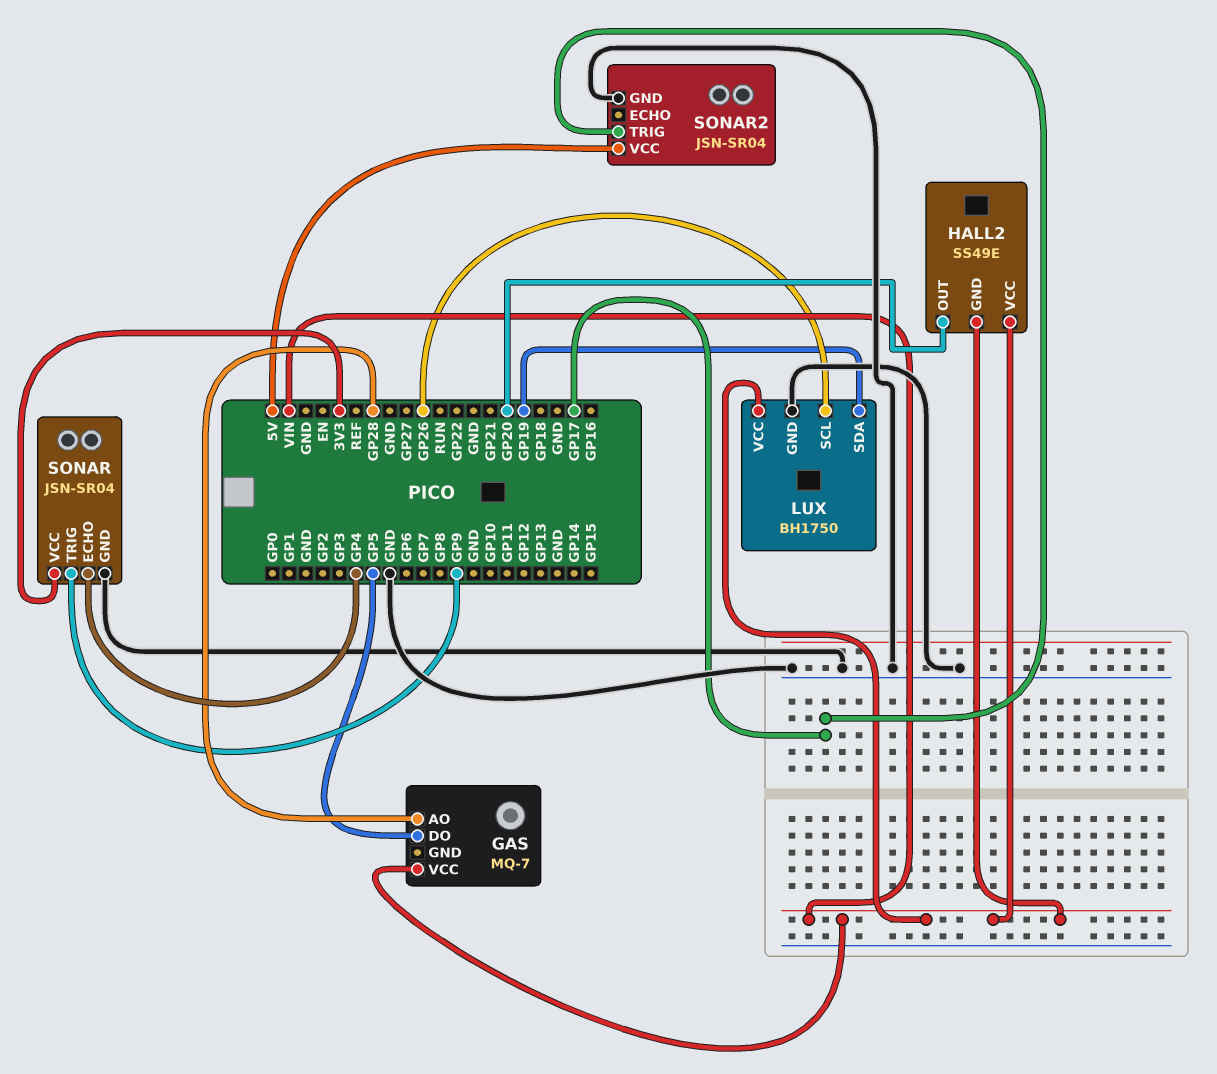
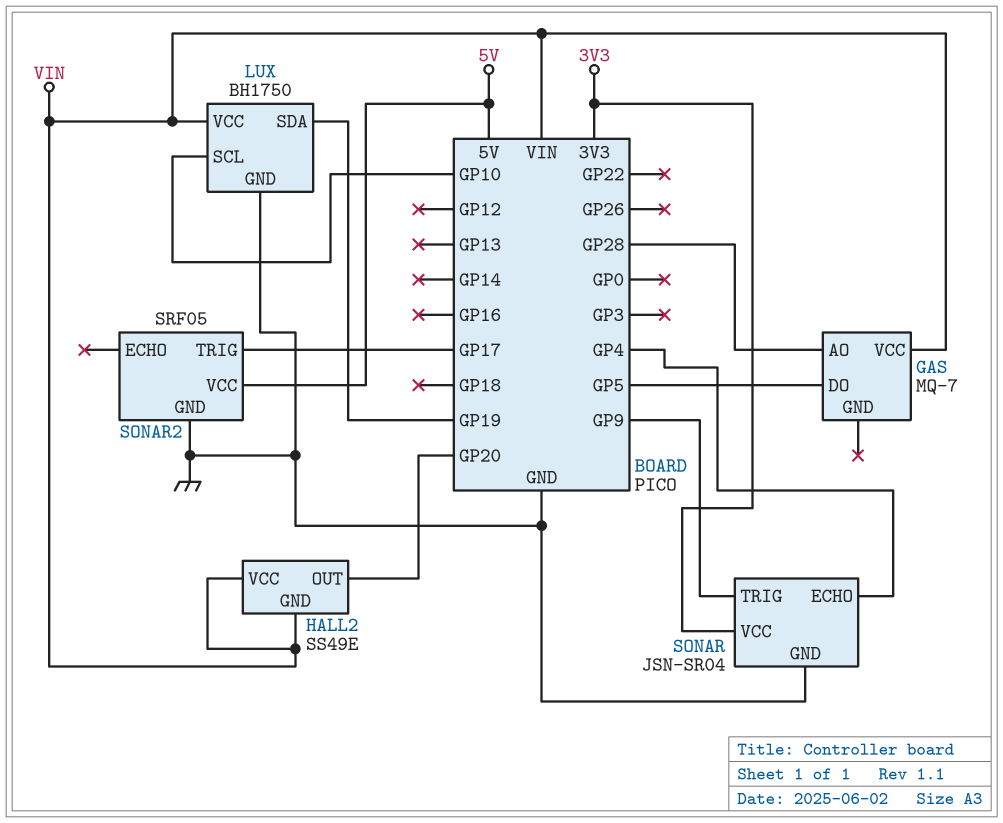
LUX pin SCL: GP26 -> GP10
SONAR2: JSN-SR04 -> SRF05

